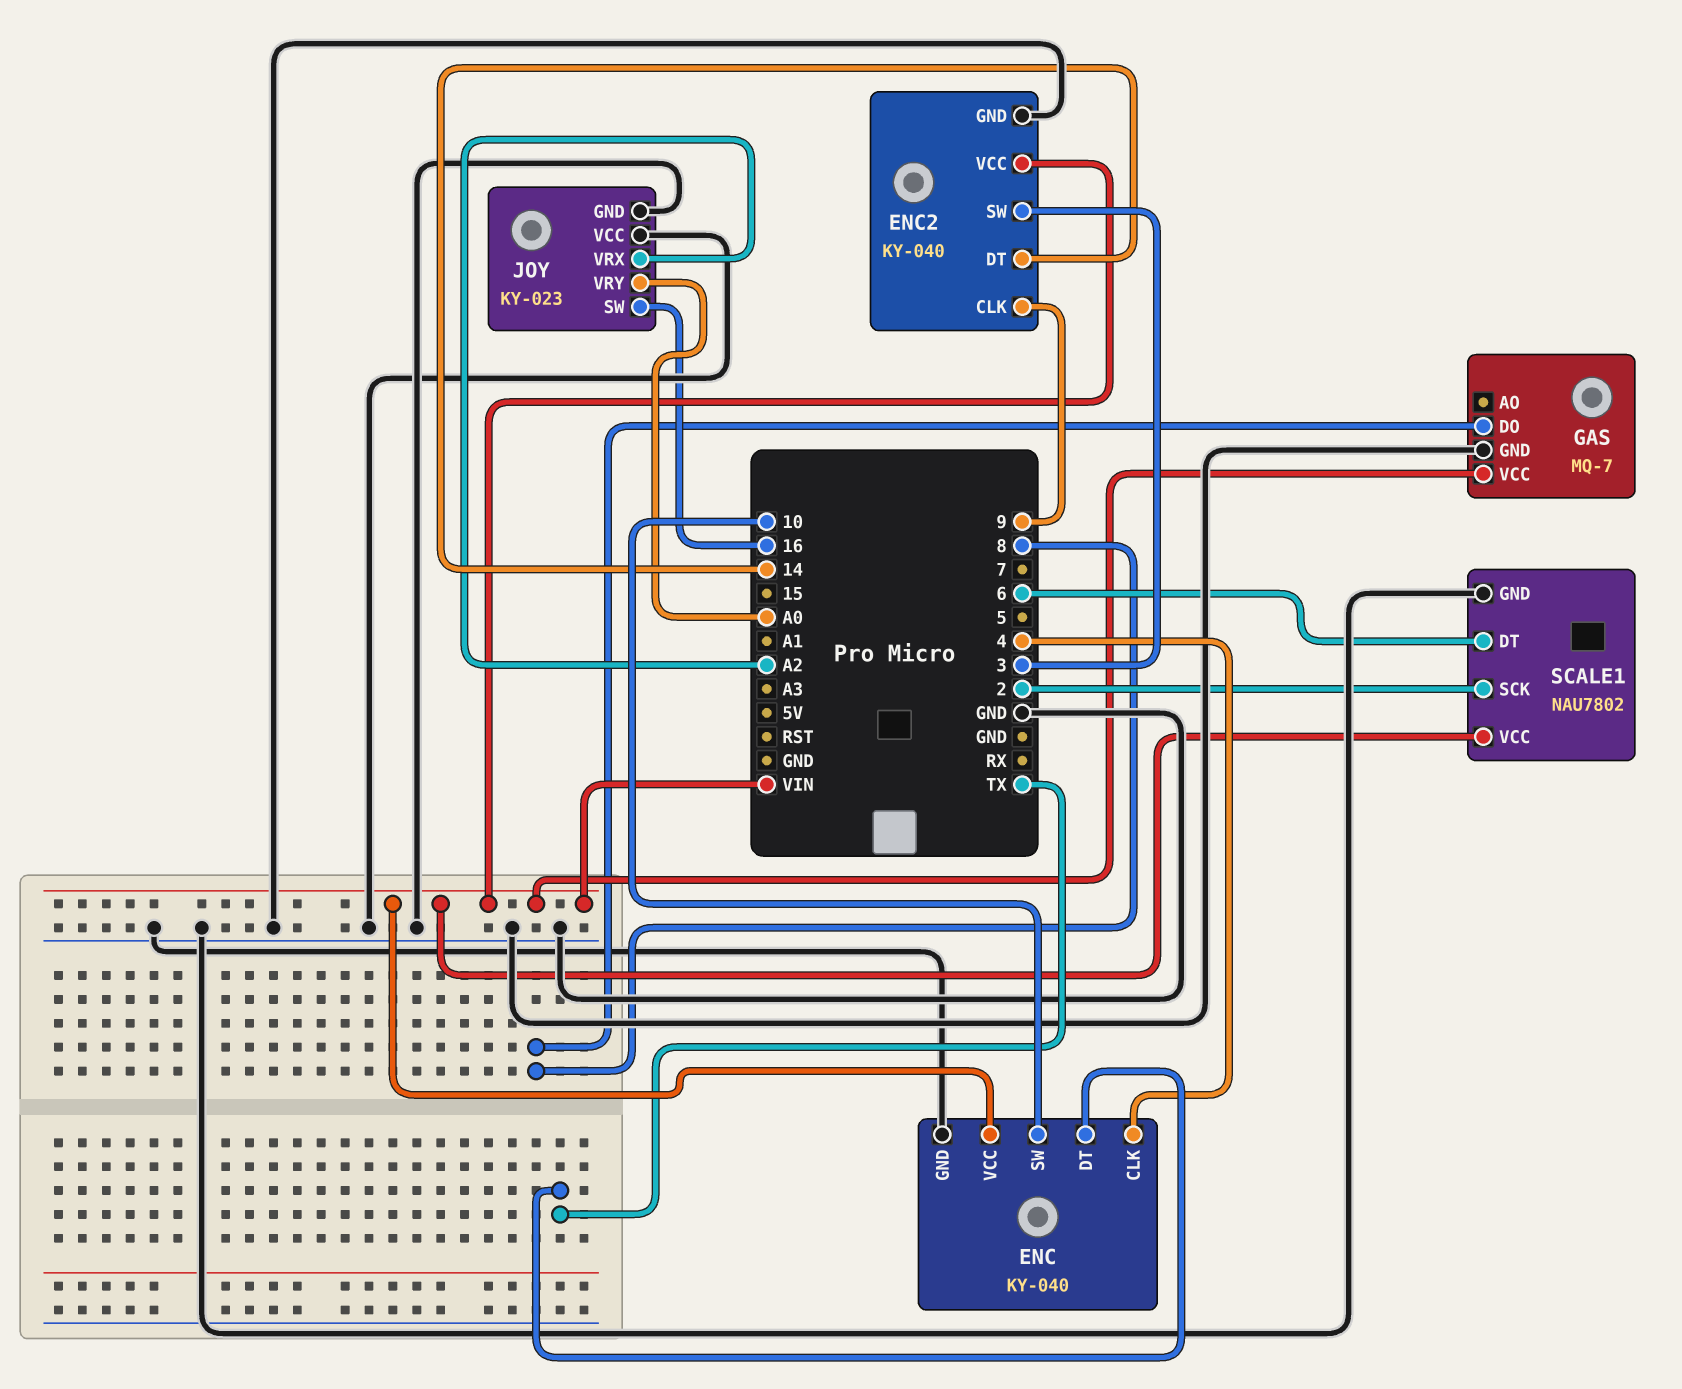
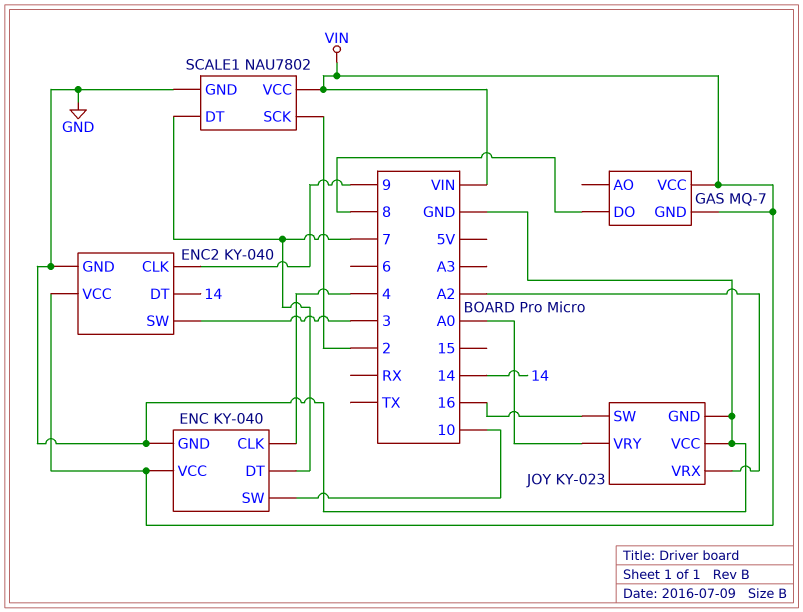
ENC pin DT: TX -> 7
GAS pin GND: GND -> VIN
SCALE1 pin DT: 6 -> 7

